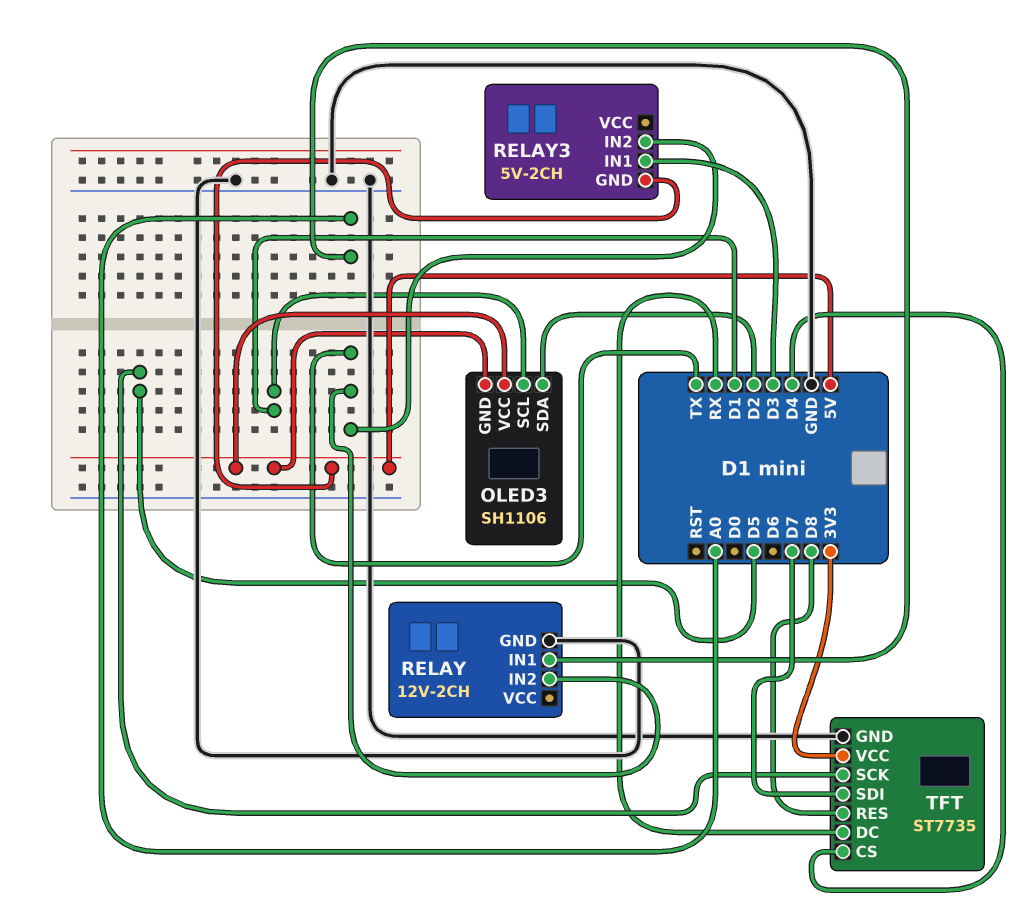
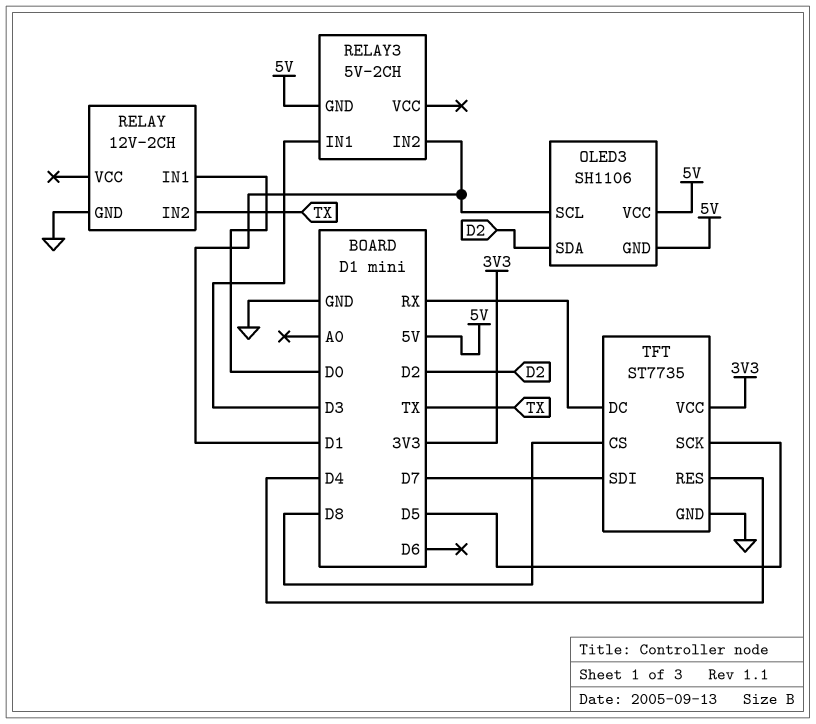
RELAY pin IN1: A0 -> D0
RELAY3 pin IN2: TX -> D1
TFT pin CS: D4 -> D8
TFT pin RES: D8 -> D4

